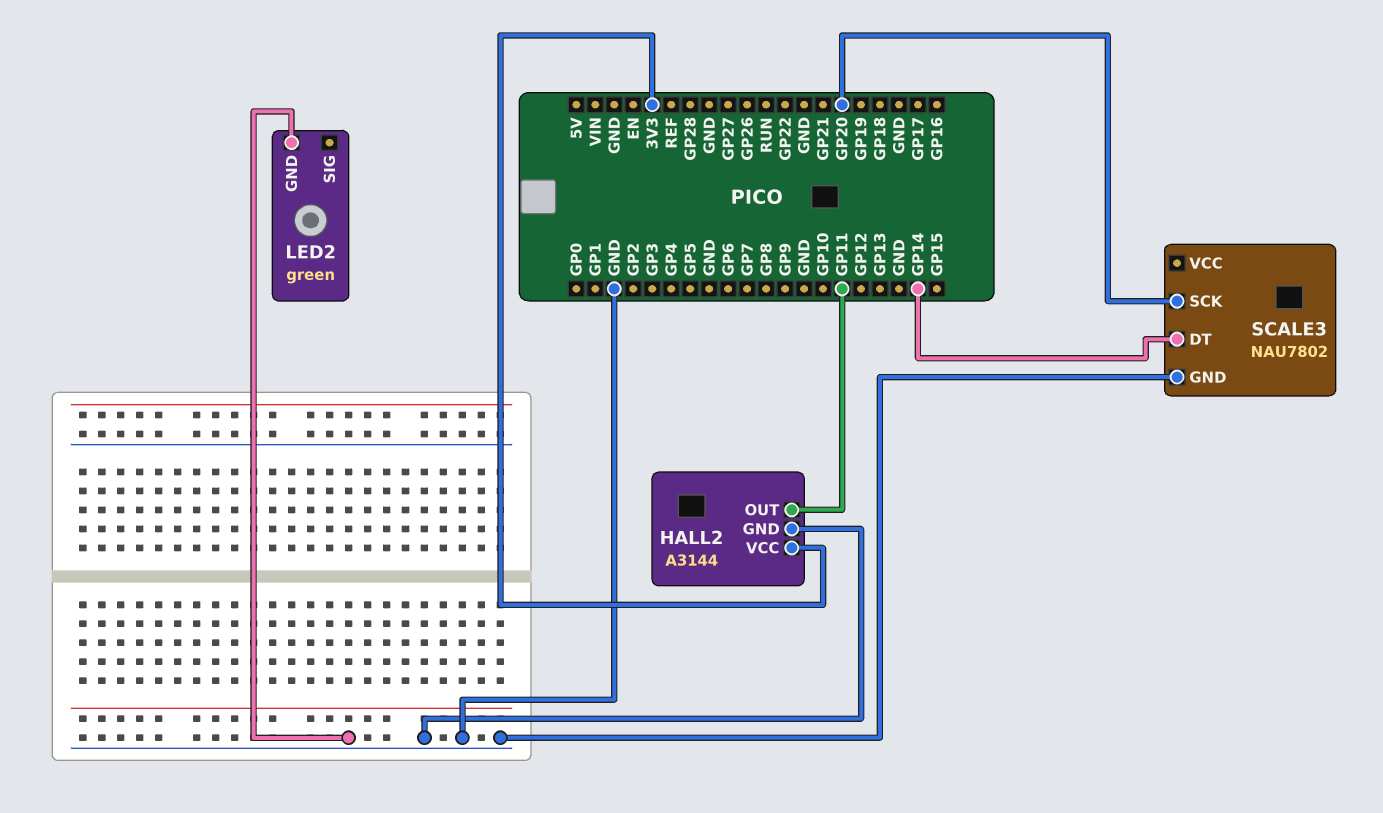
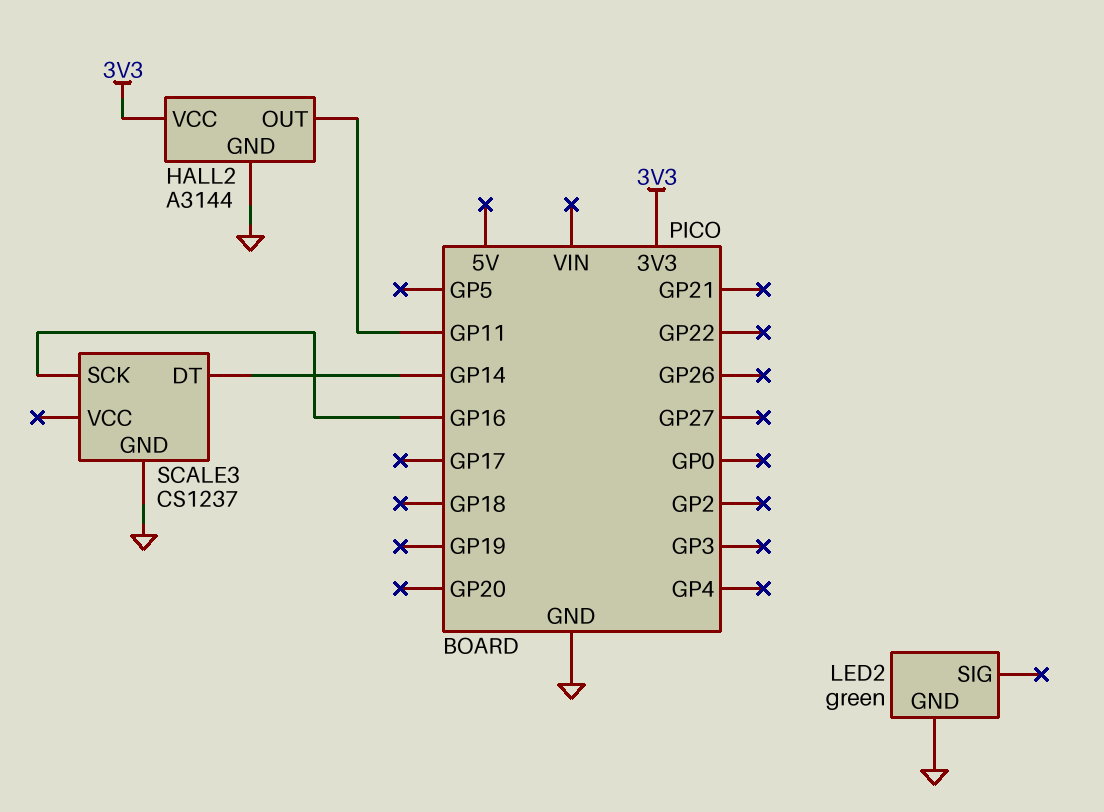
SCALE3: NAU7802 -> CS1237
SCALE3 pin SCK: GP20 -> GP16

